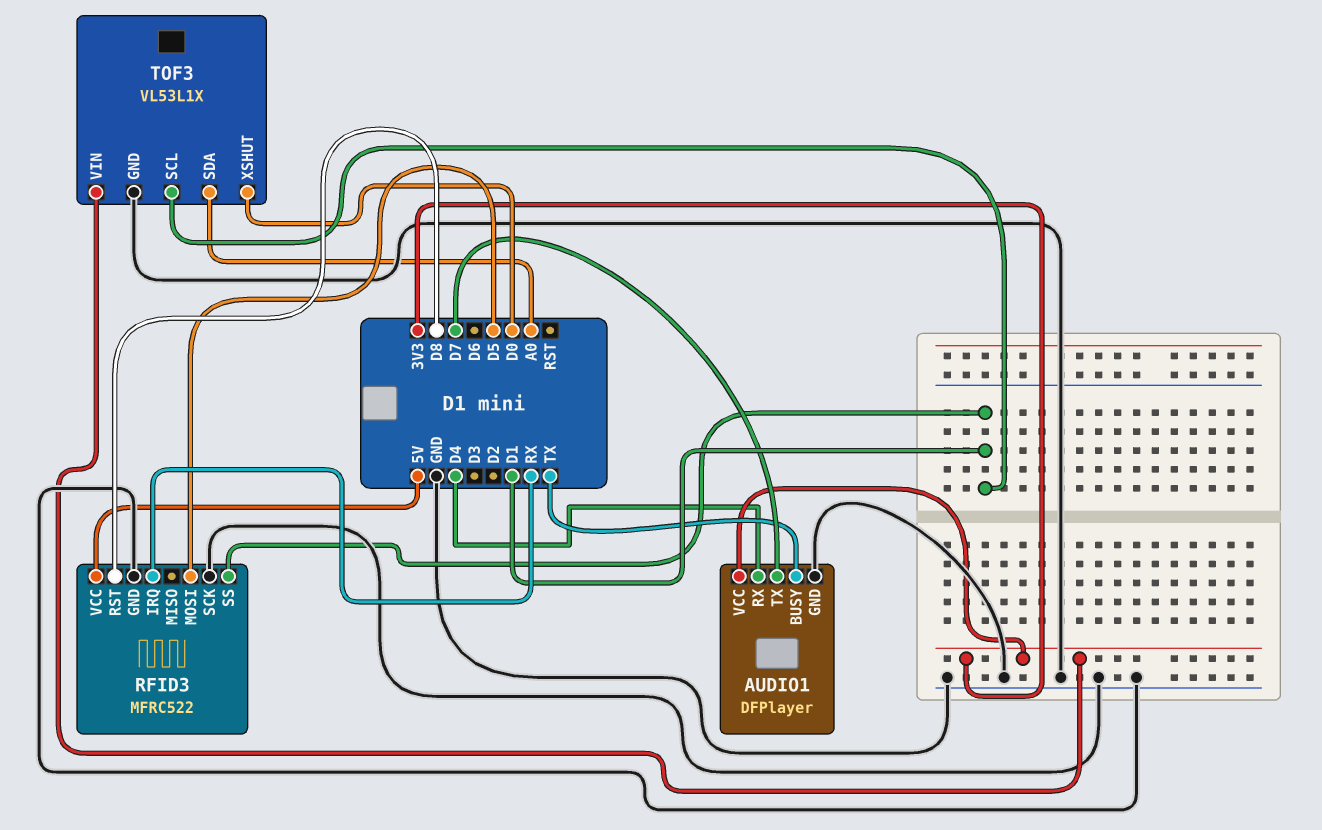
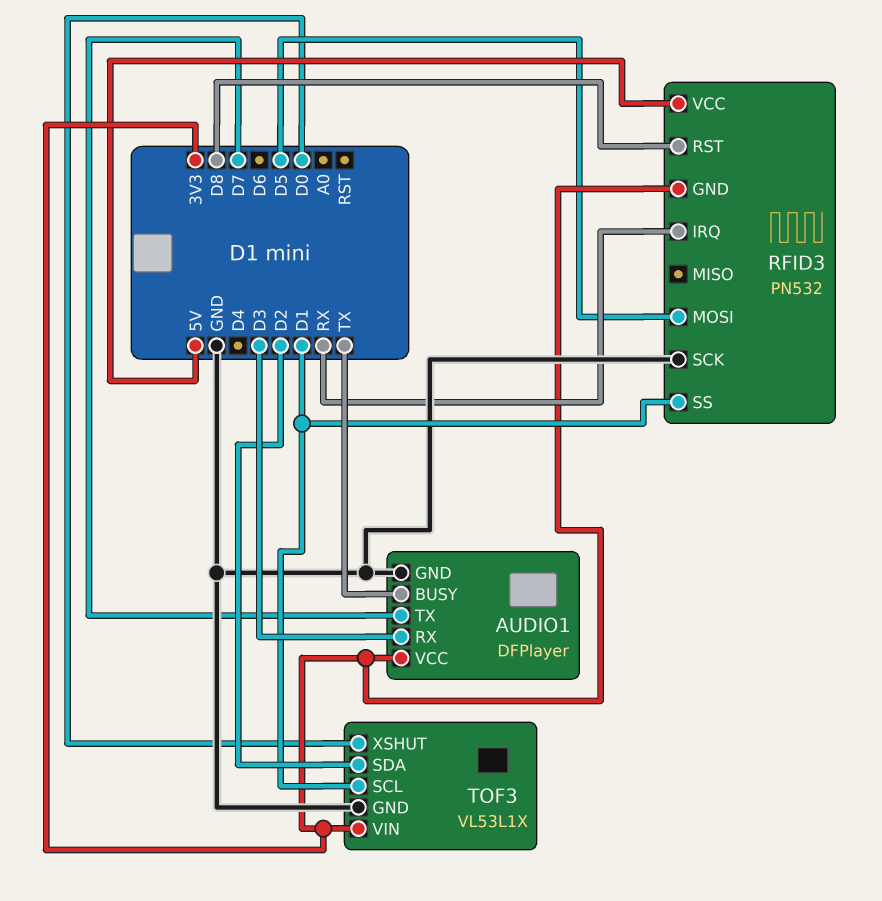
AUDIO1 pin RX: D4 -> D3
RFID3: MFRC522 -> PN532
RFID3 pin GND: GND -> 3V3
TOF3 pin SDA: A0 -> D2

